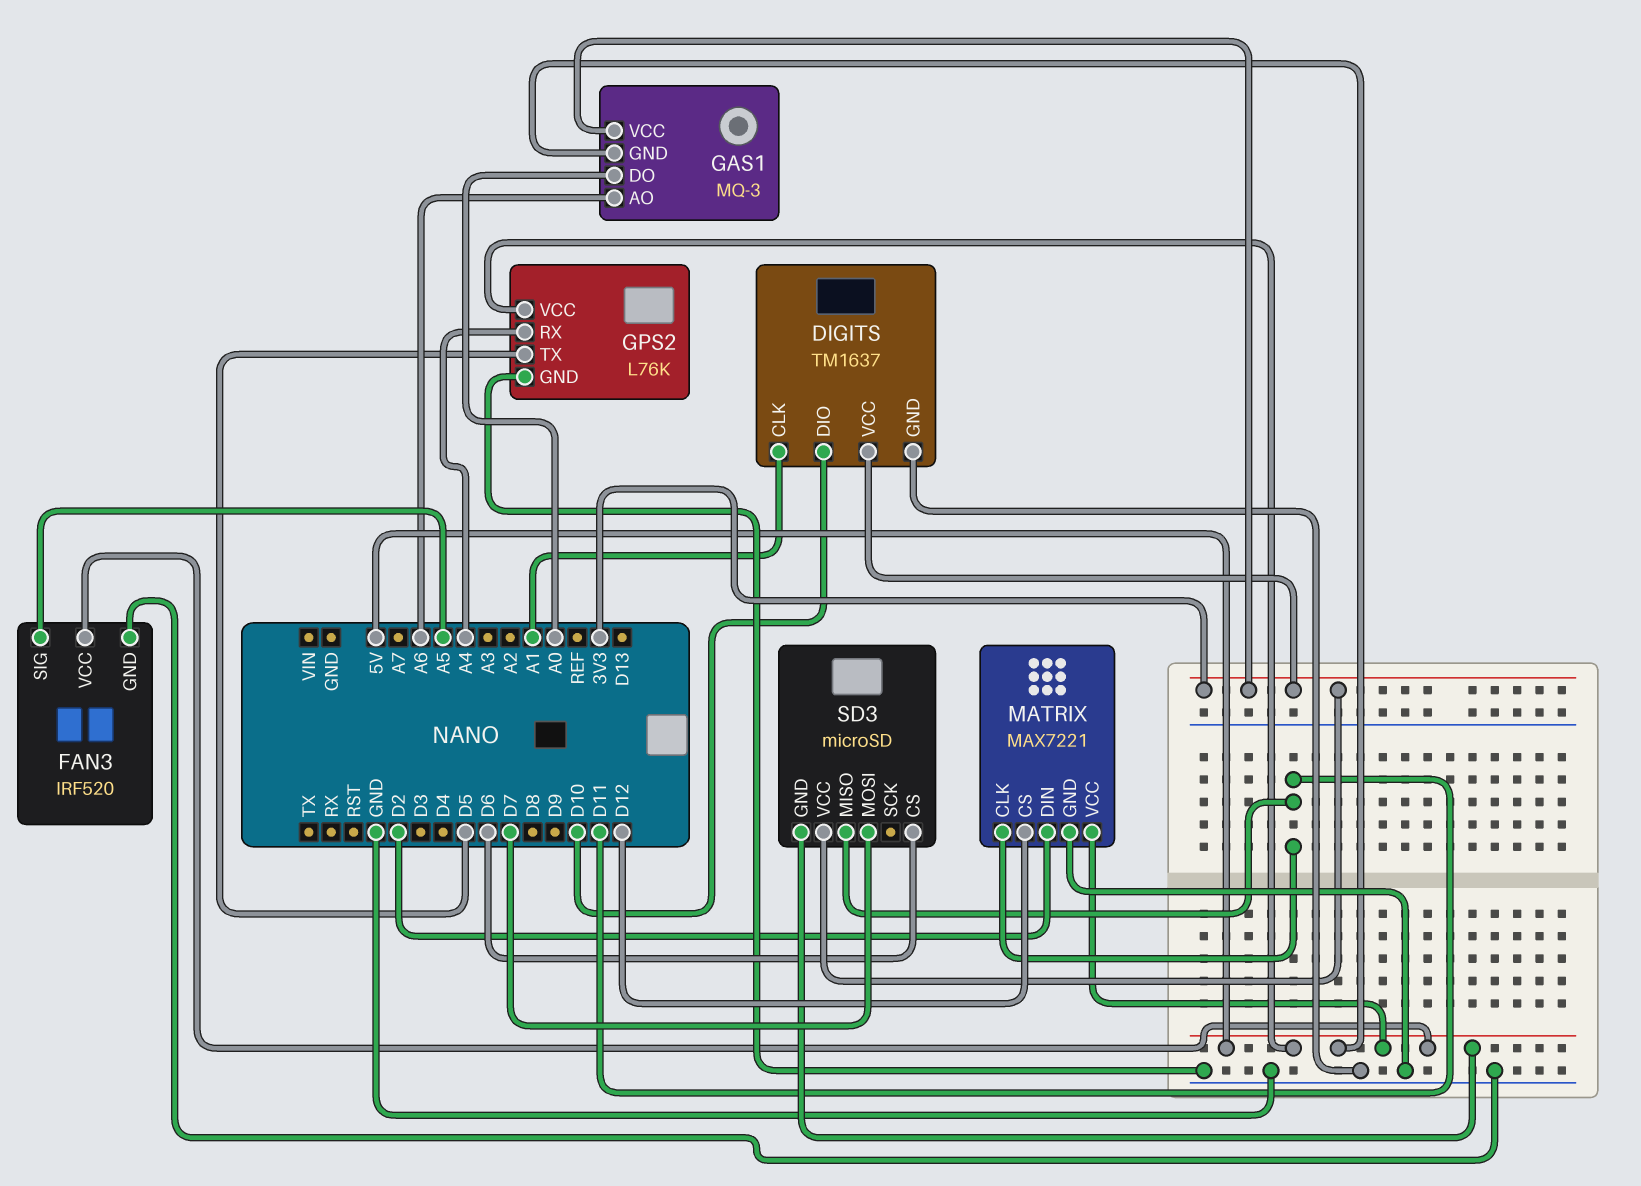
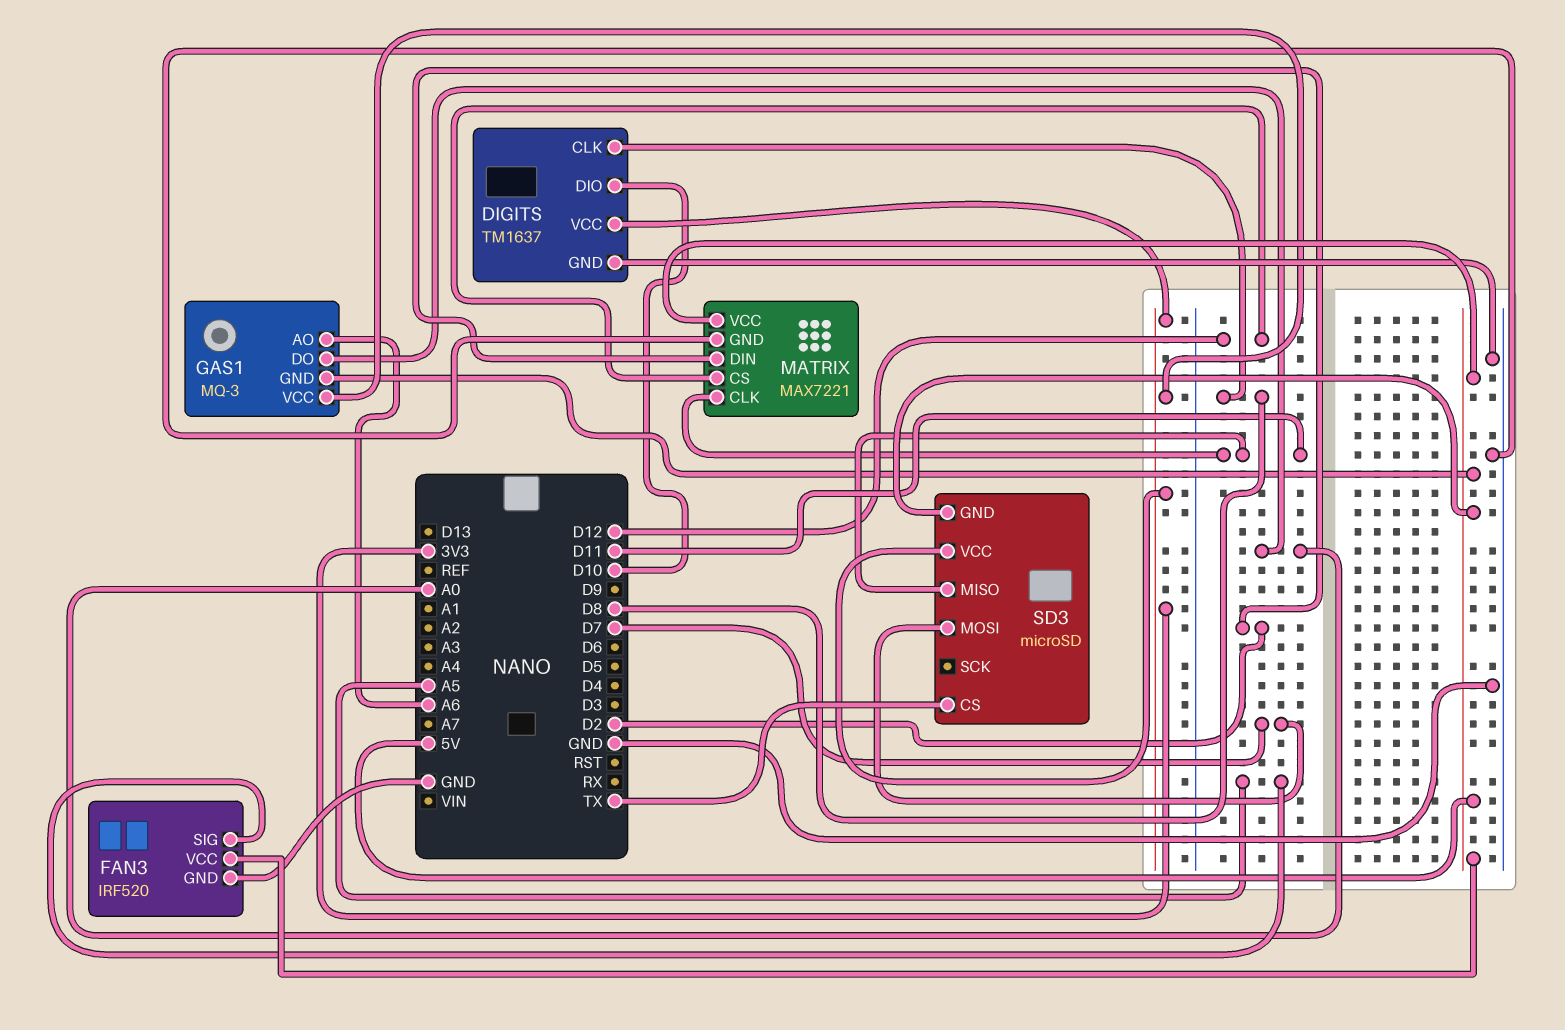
DIGITS pin CLK: A1 -> D8
GPS2: L76K -> none
GPS2 pin GND: GND -> none
GPS2 pin RX: A4 -> none
GPS2 pin TX: D5 -> none
GPS2 pin VCC: 5V -> none
SD3 pin CS: D6 -> TX

